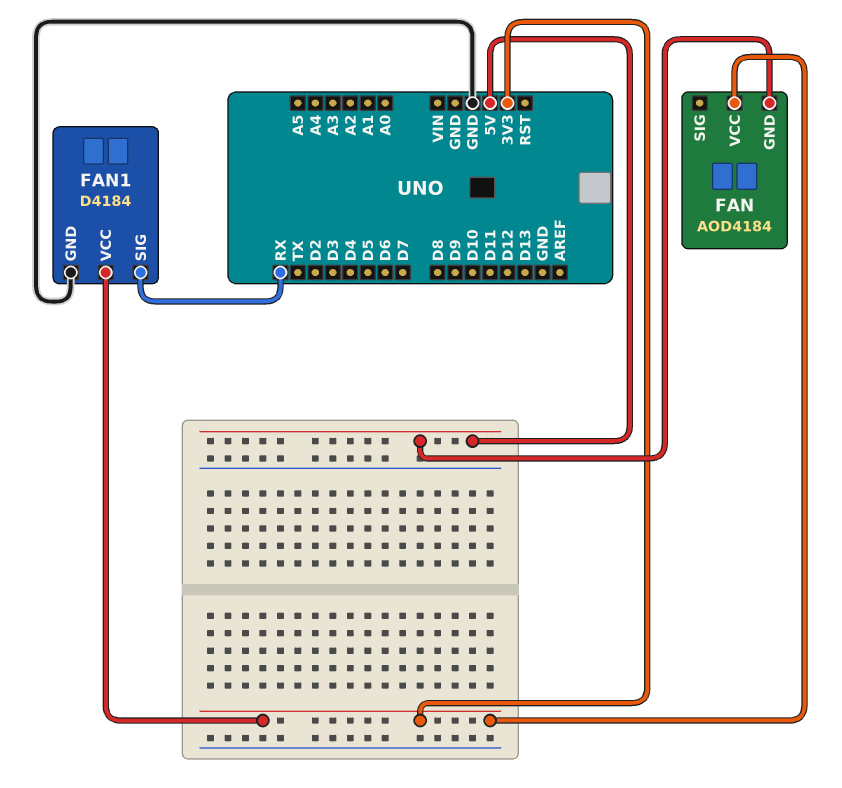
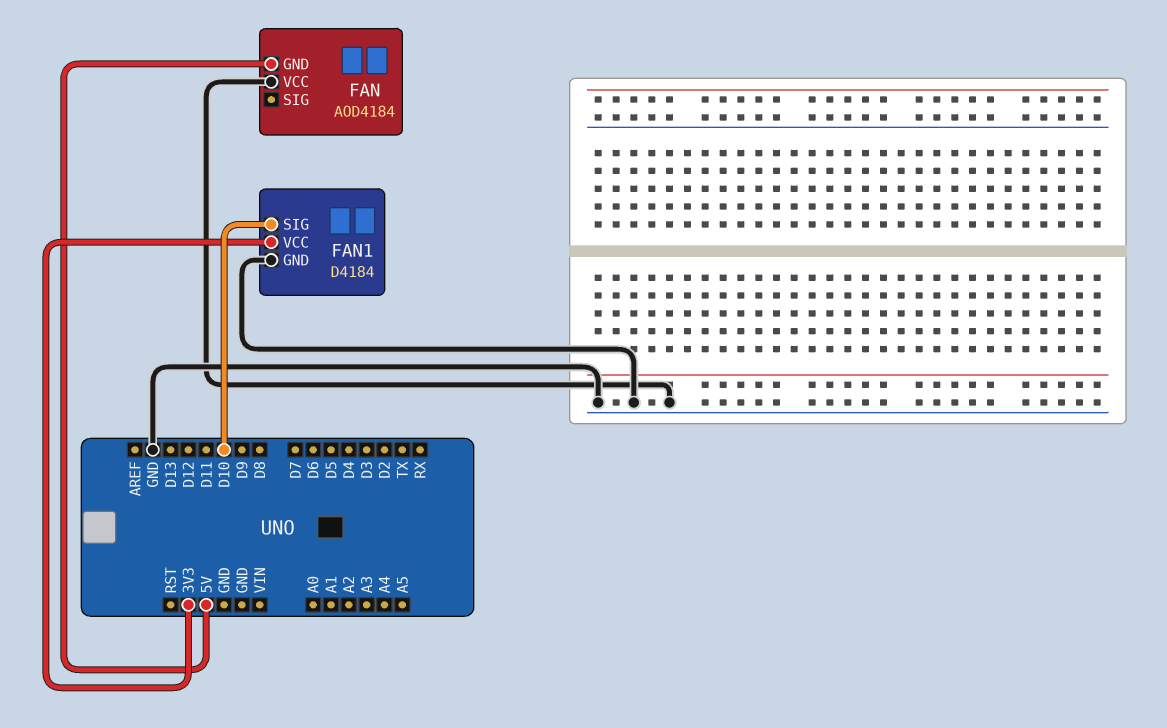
FAN pin VCC: 3V3 -> GND
FAN1 pin SIG: RX -> D10

